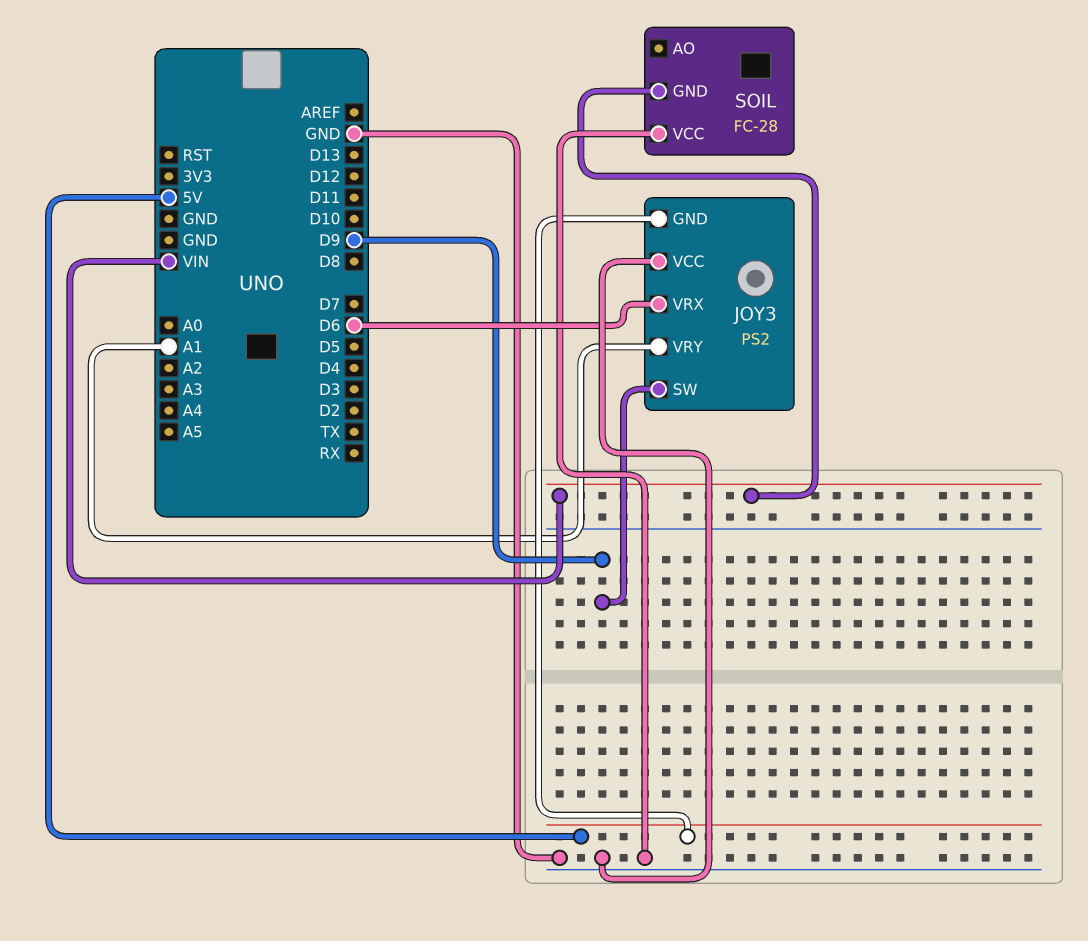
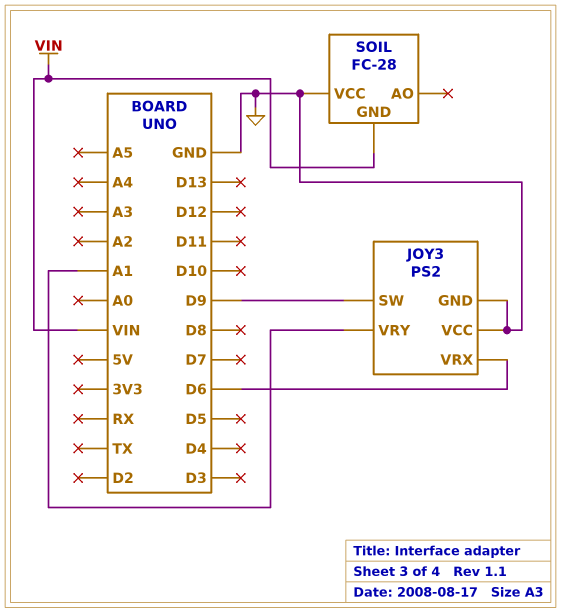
JOY3 pin GND: 5V -> GND

